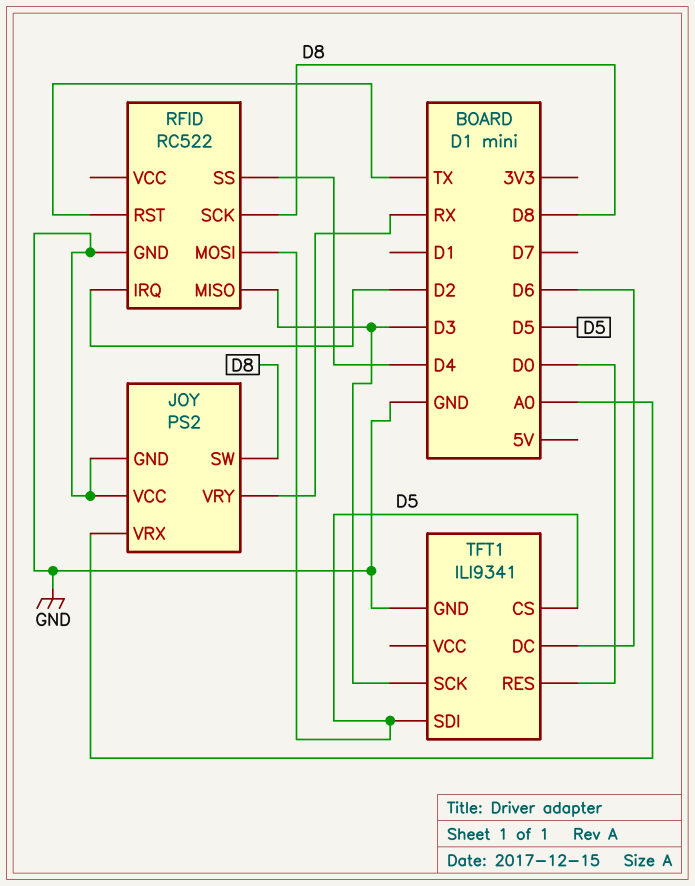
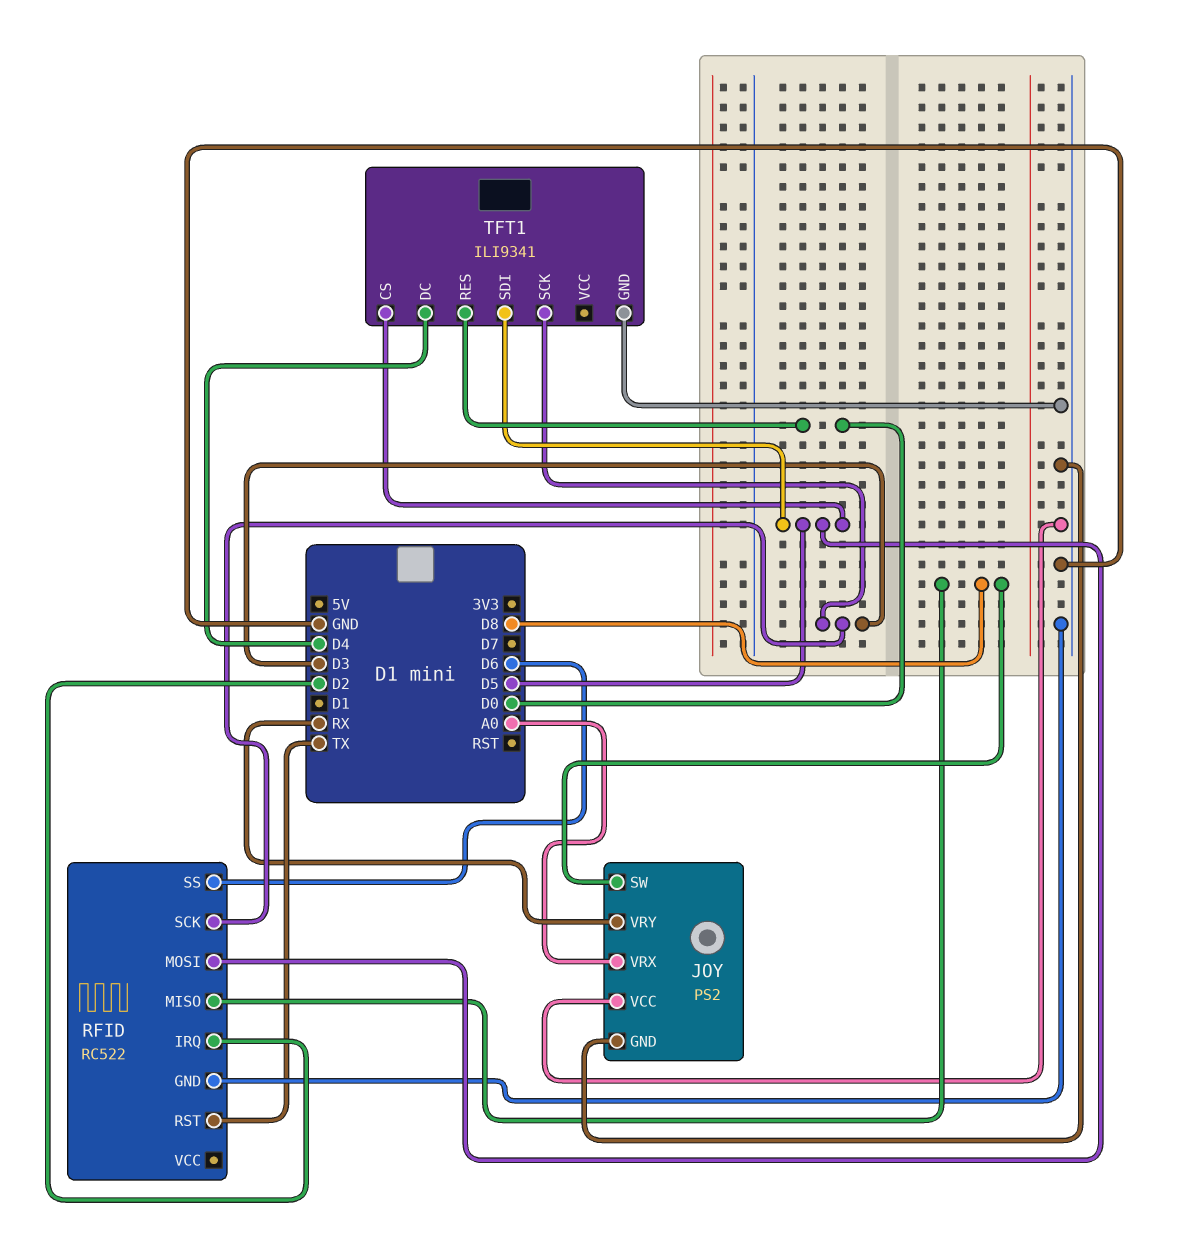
RFID pin MISO: D3 -> D8
RFID pin SCK: D8 -> D3
RFID pin SS: D4 -> D6
TFT1 pin DC: D6 -> D4

